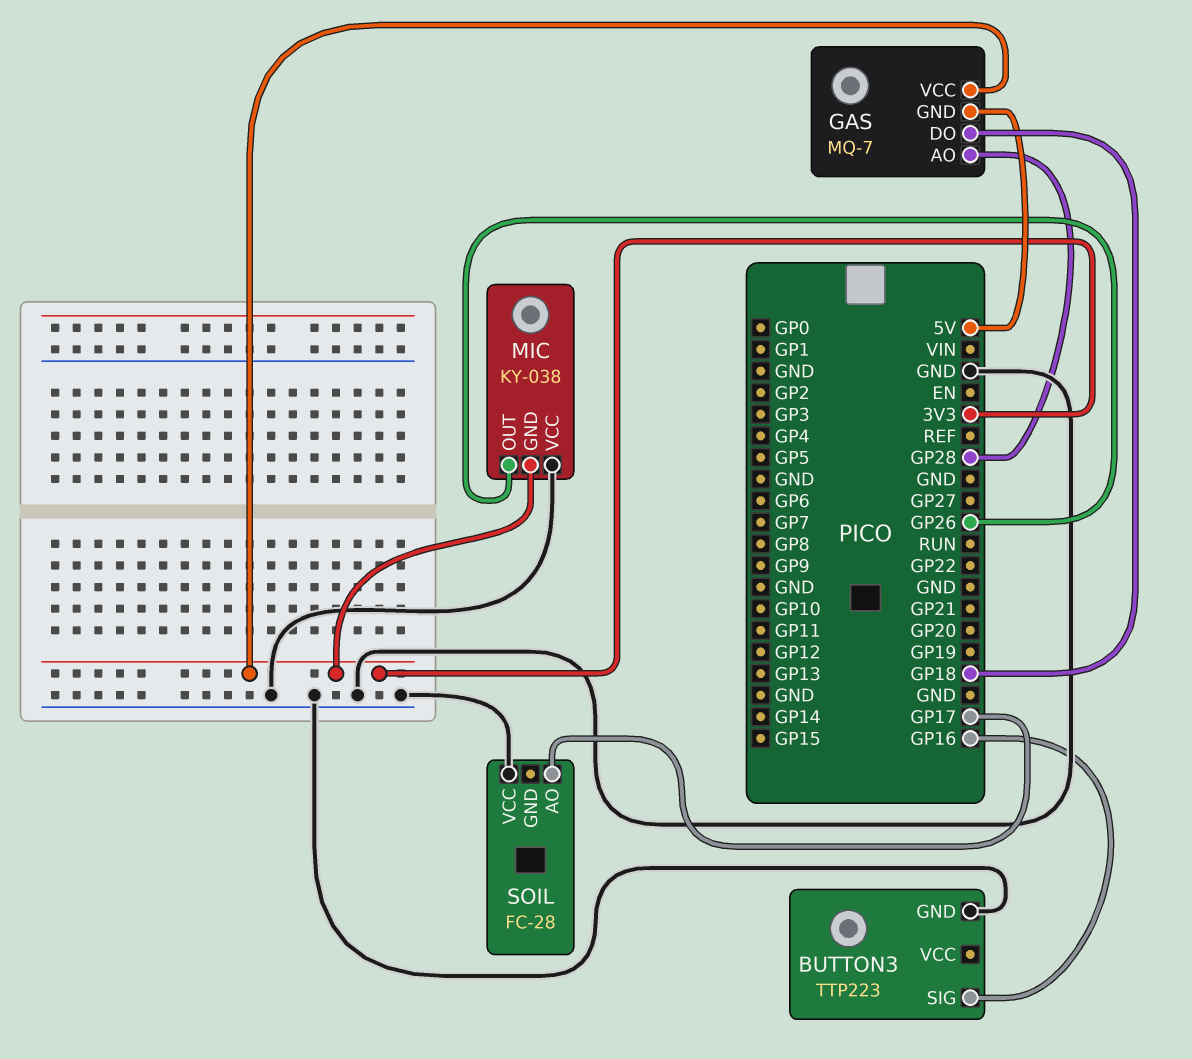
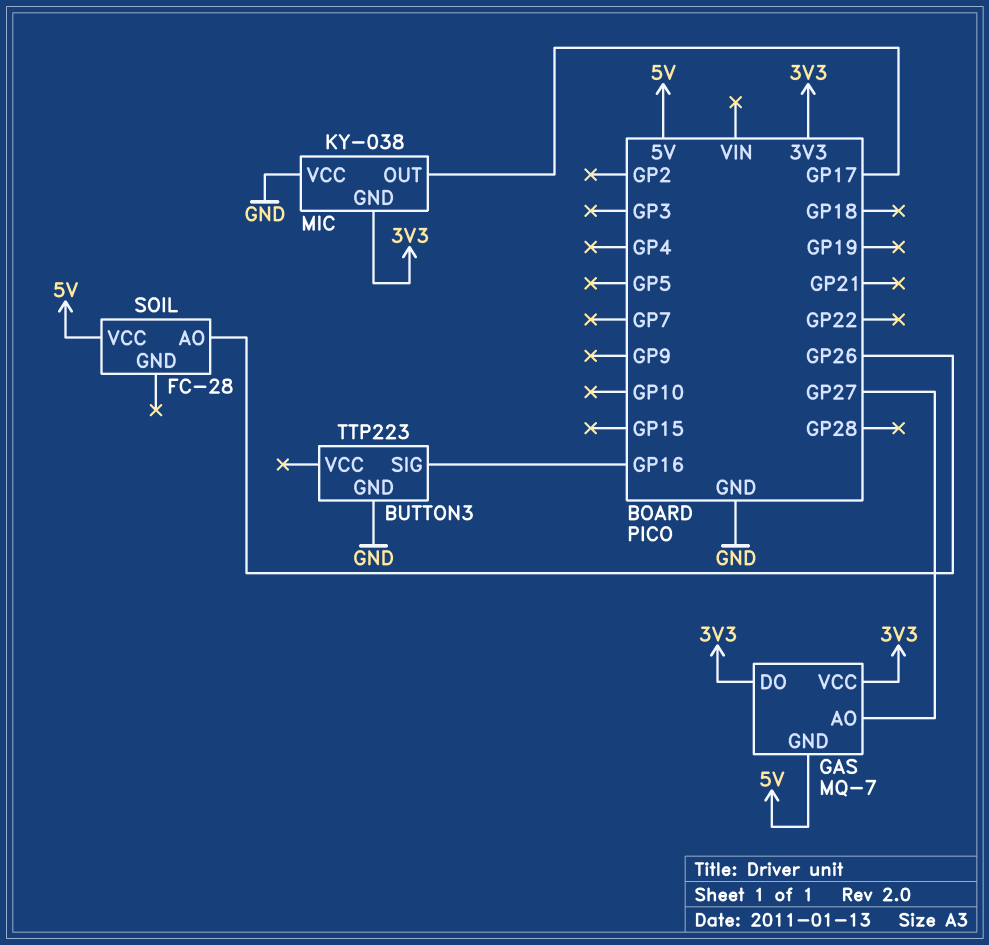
GAS pin AO: GP28 -> GP27
GAS pin DO: GP18 -> 3V3
MIC pin OUT: GP26 -> GP17
SOIL pin AO: GP17 -> GP26
SOIL pin VCC: GND -> 5V

